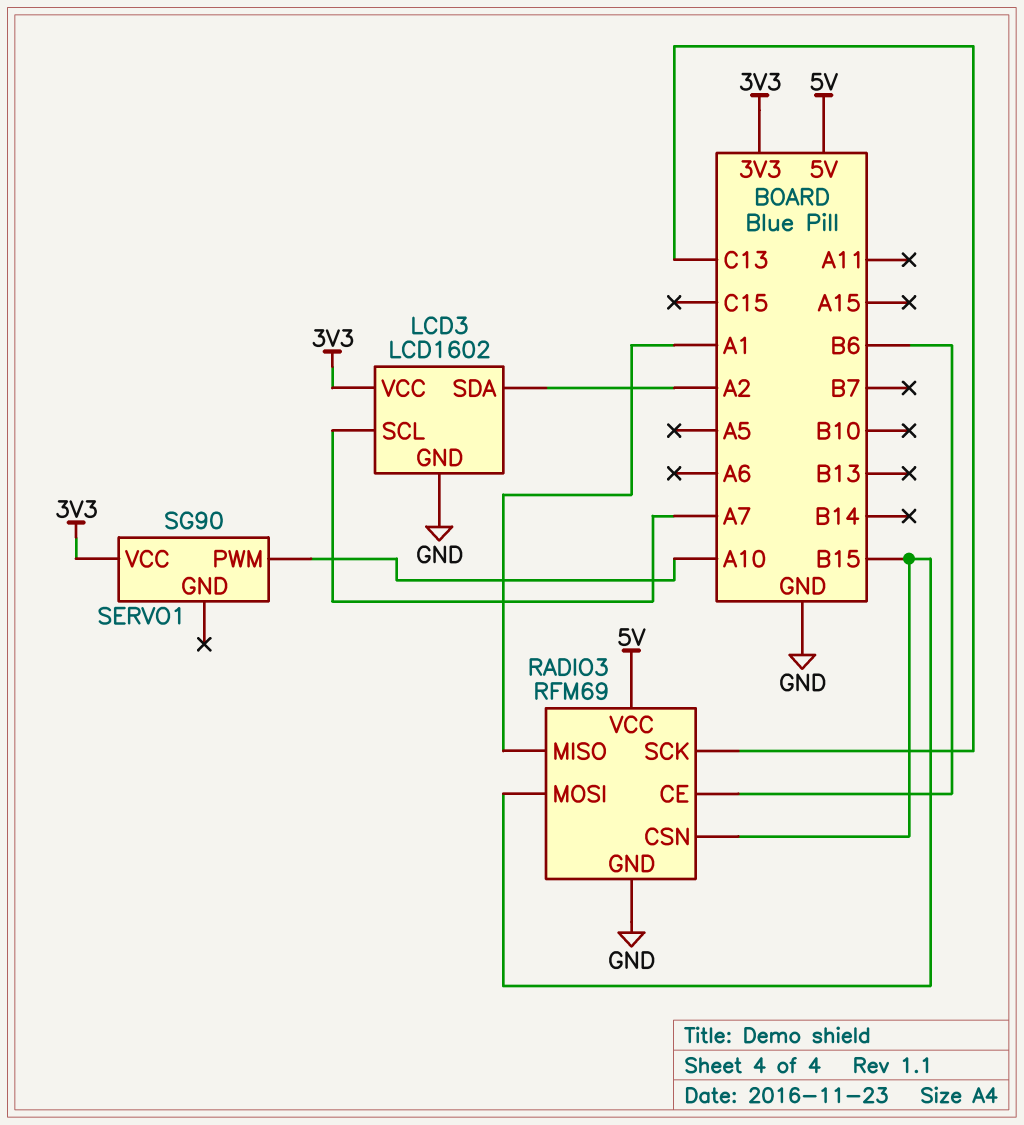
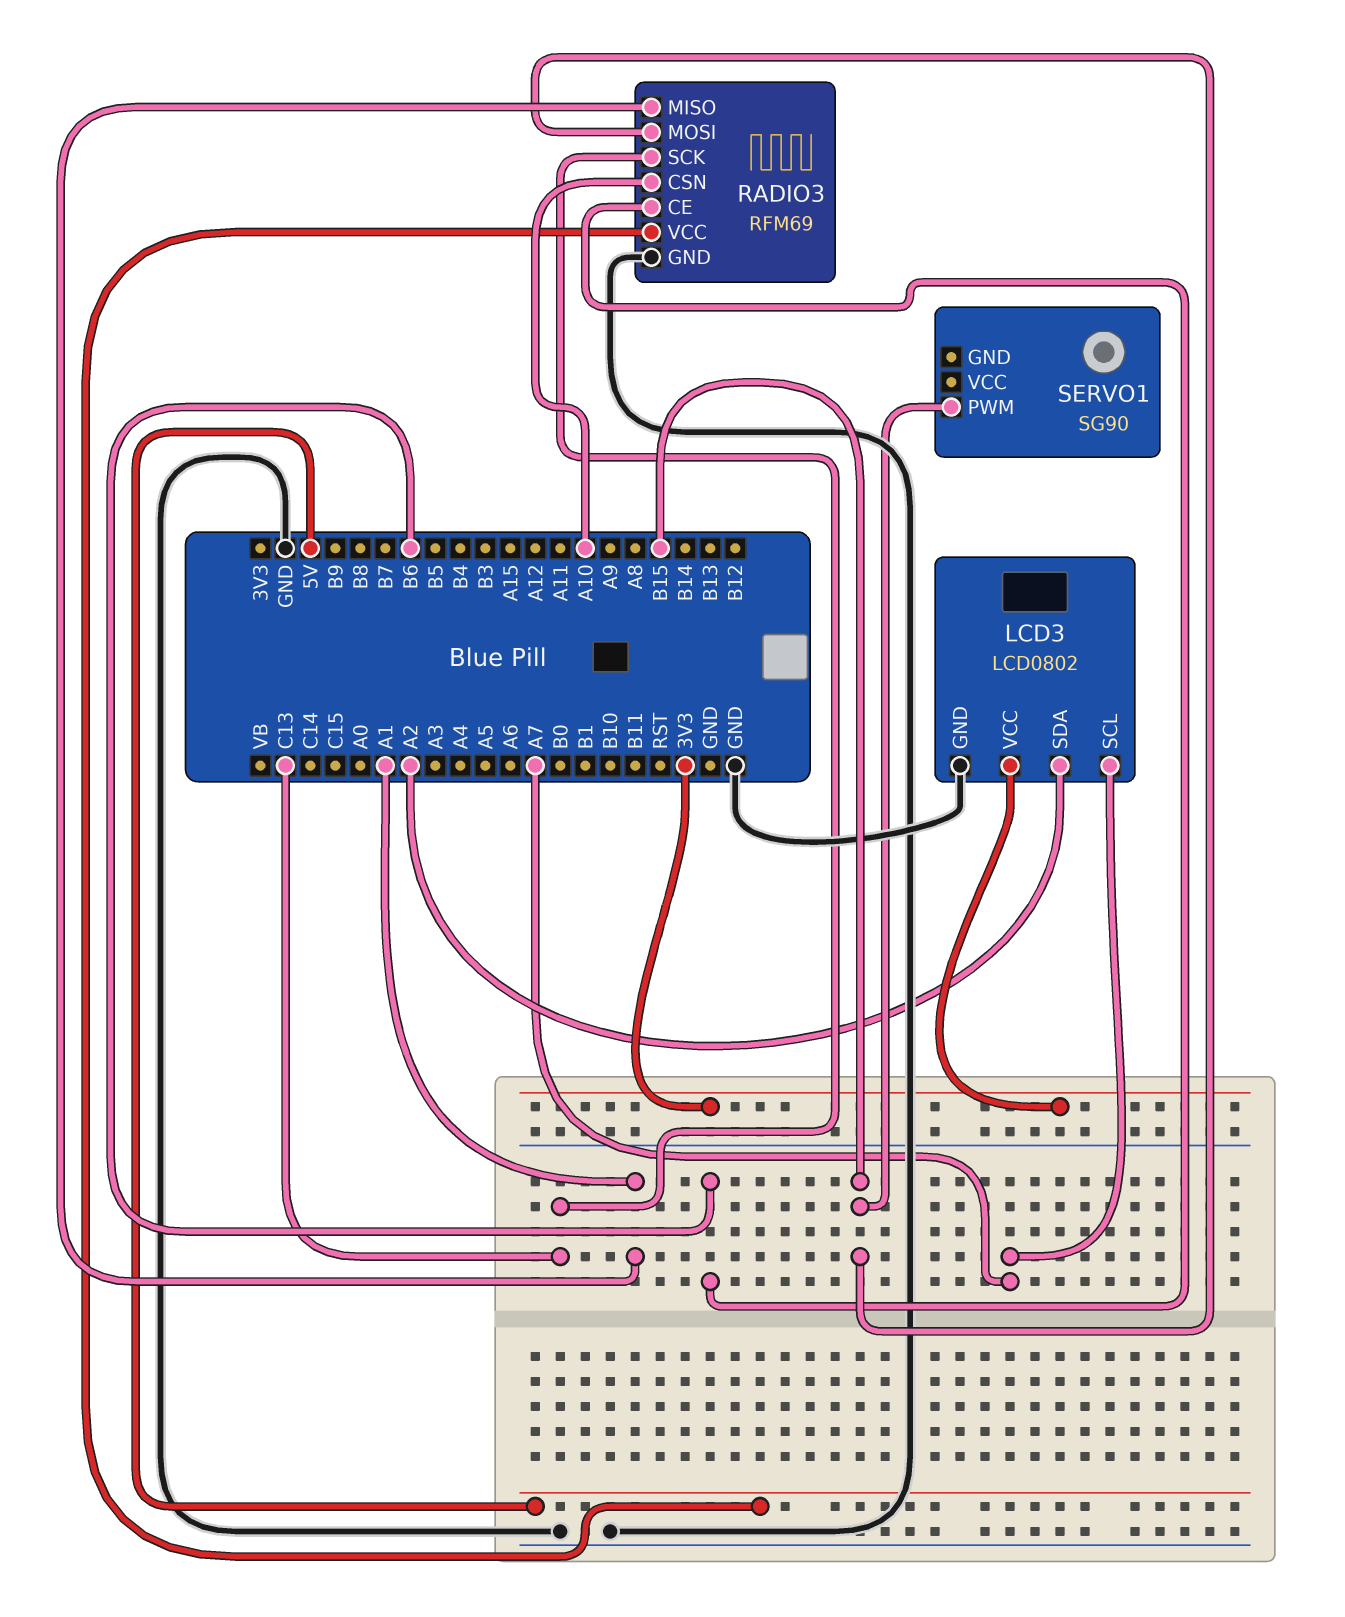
LCD3: LCD1602 -> LCD0802
RADIO3 pin CSN: B15 -> A10
SERVO1 pin PWM: A10 -> B15
SERVO1 pin VCC: 3V3 -> none

